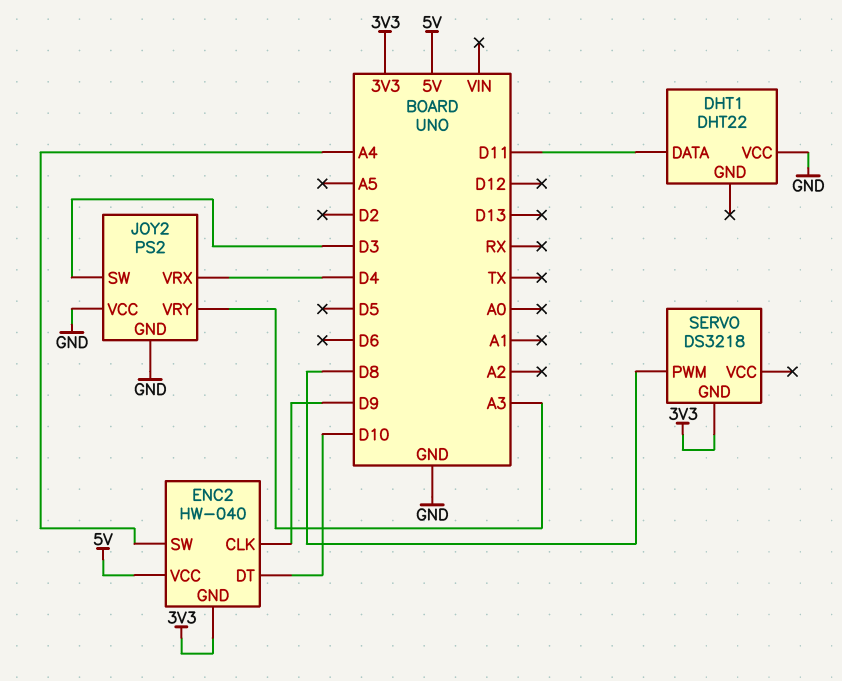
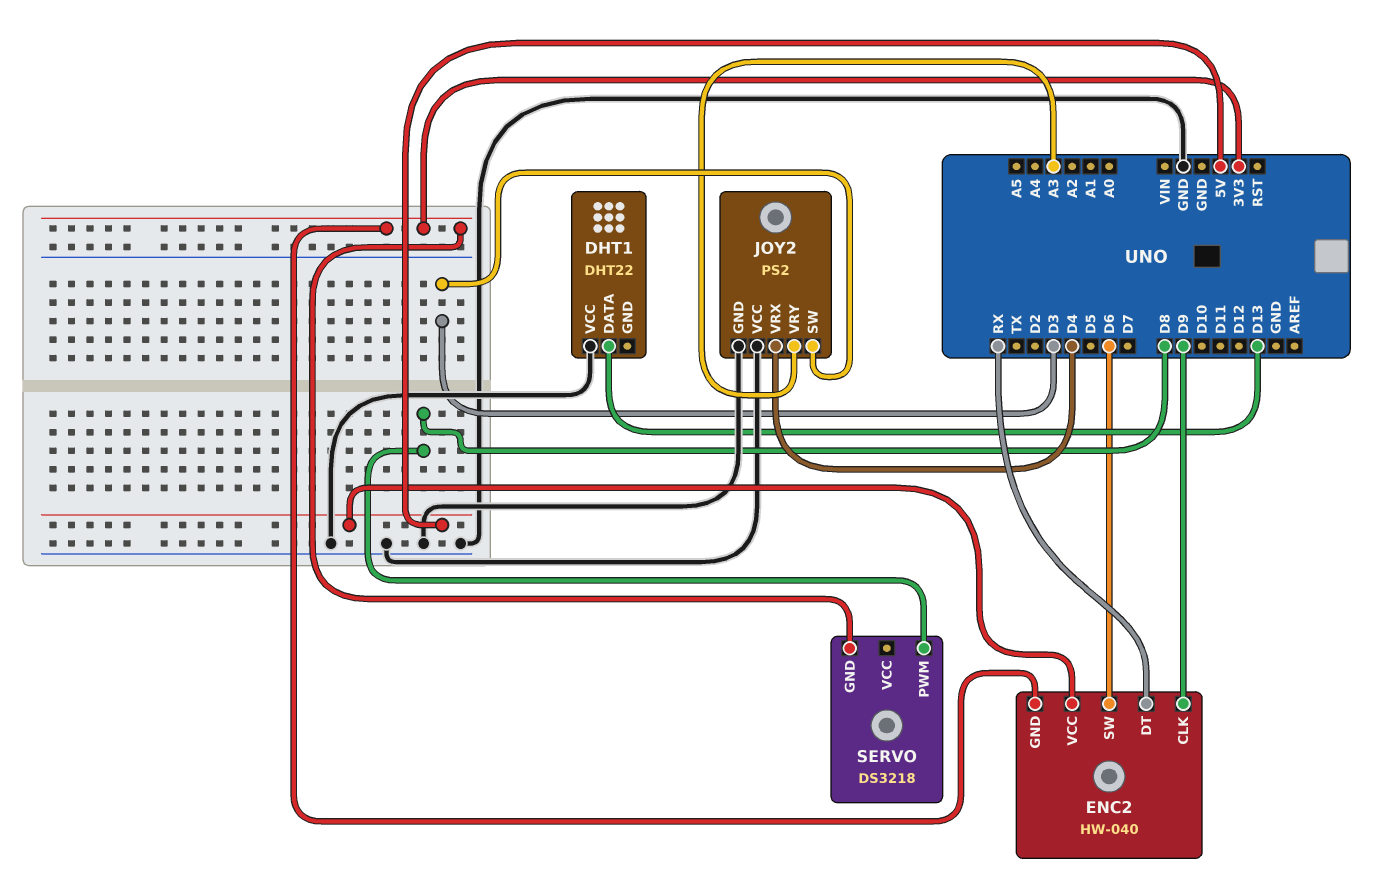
DHT1 pin DATA: D11 -> D13
ENC2 pin DT: D10 -> RX
ENC2 pin SW: A4 -> D6

